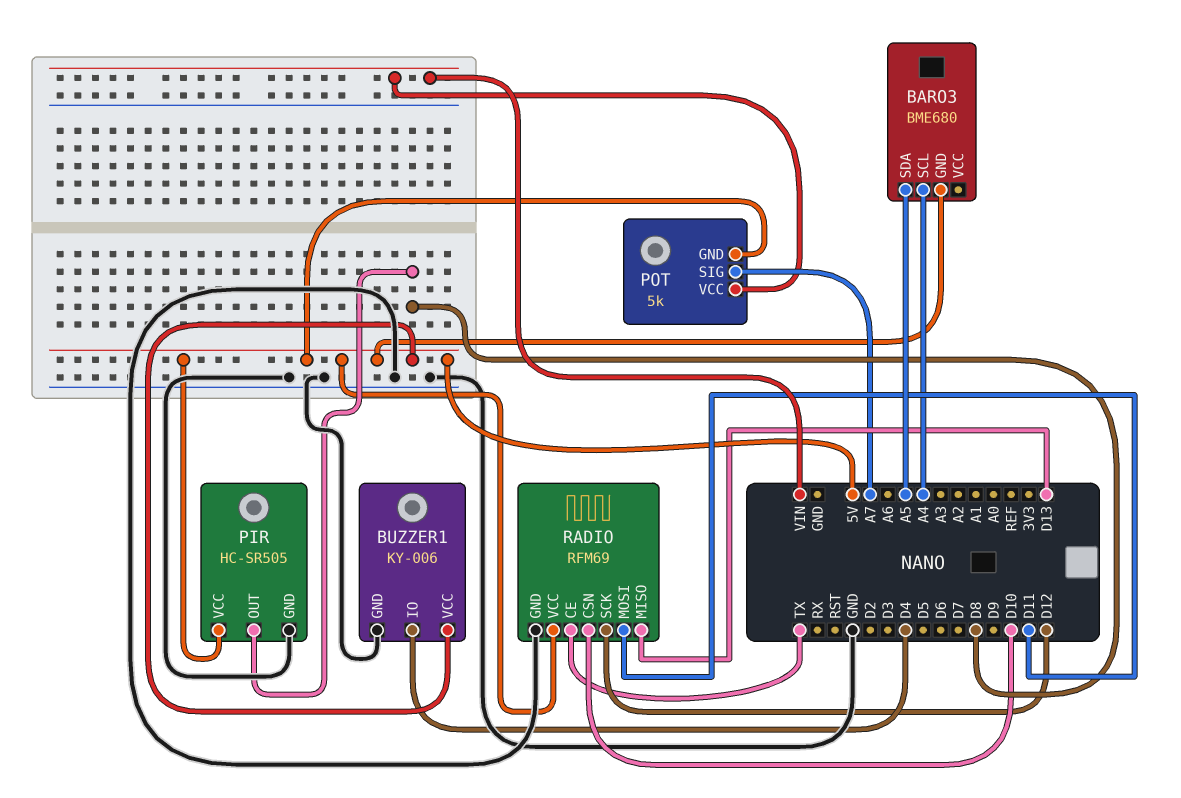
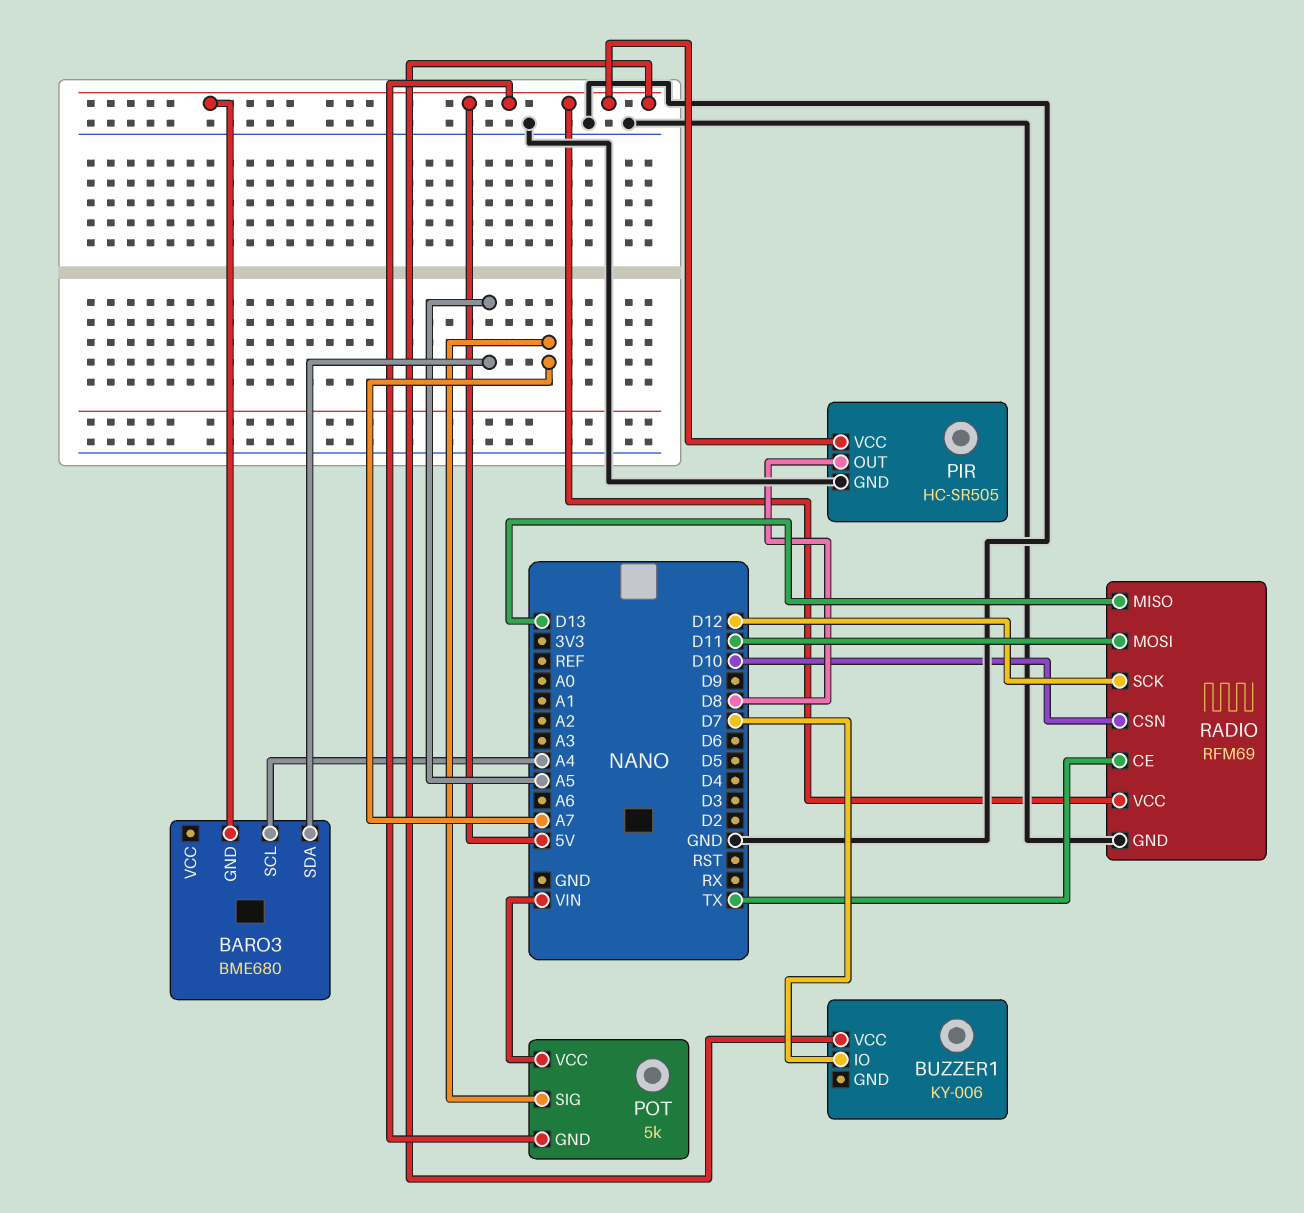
BUZZER1 pin GND: GND -> none
BUZZER1 pin IO: D4 -> D7

